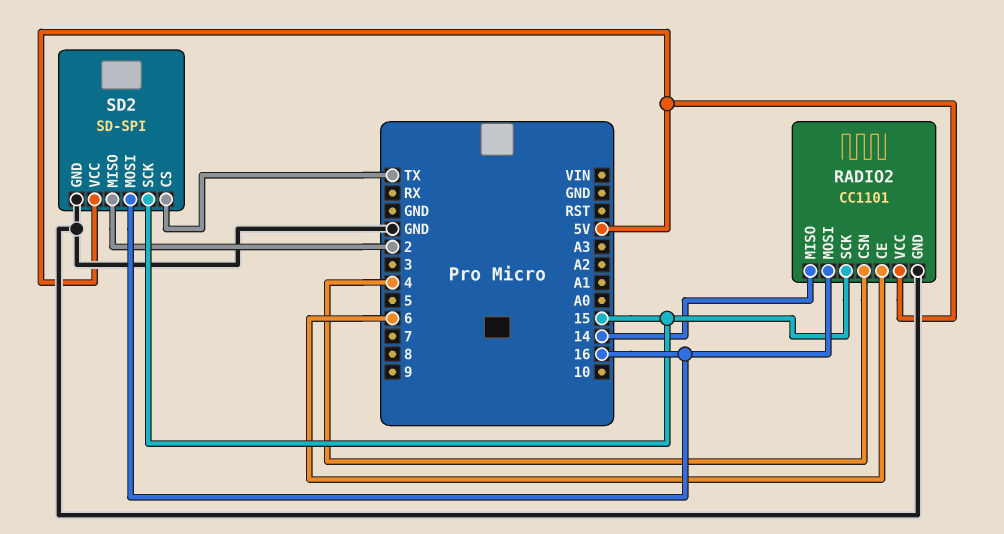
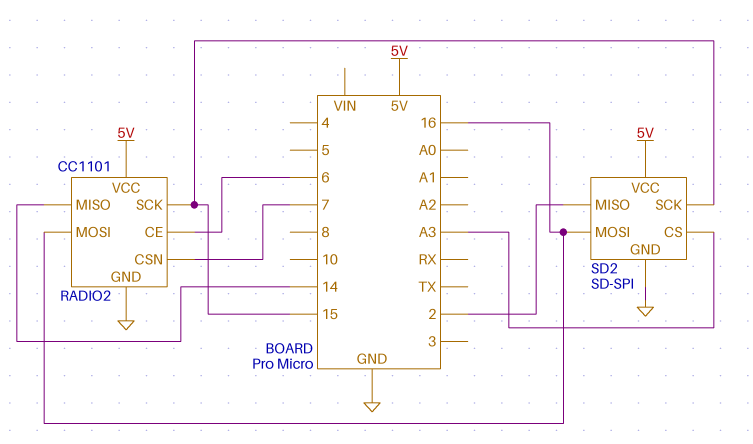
RADIO2 pin CSN: 4 -> 7
SD2 pin CS: TX -> A3

